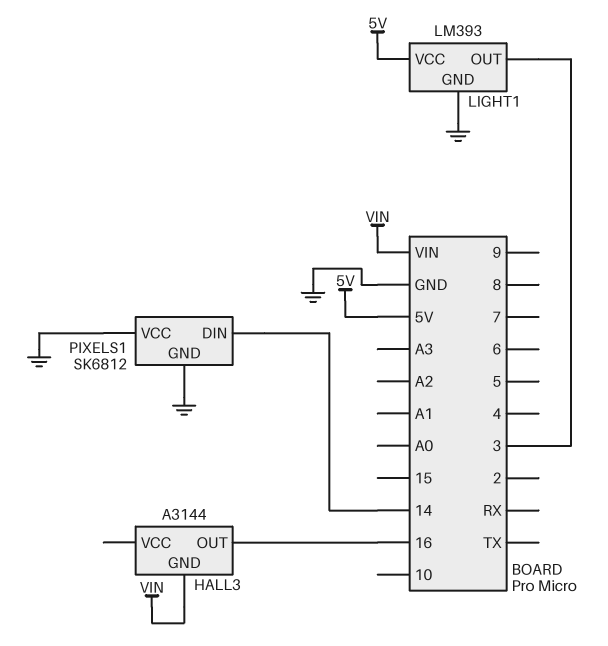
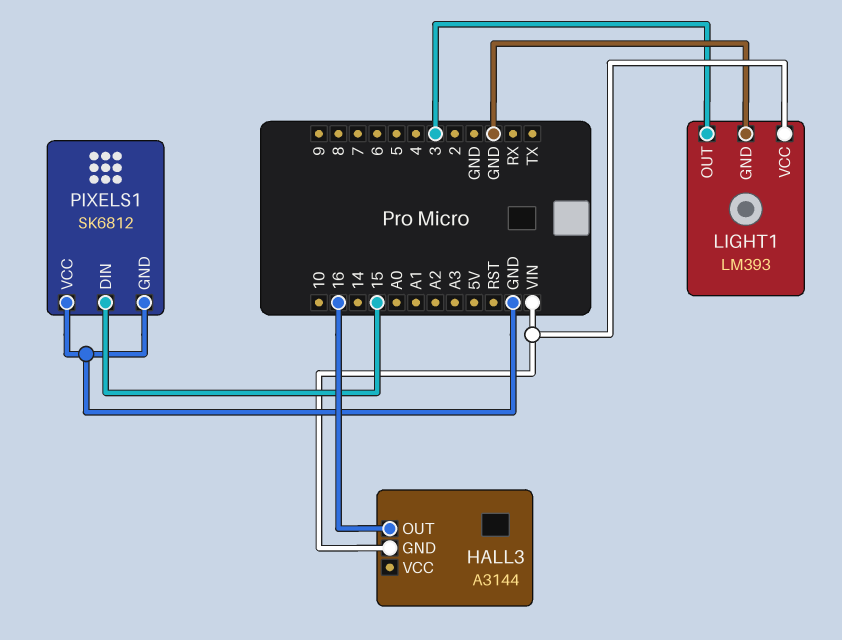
LIGHT1 pin VCC: 5V -> VIN
PIXELS1 pin DIN: 14 -> 15

